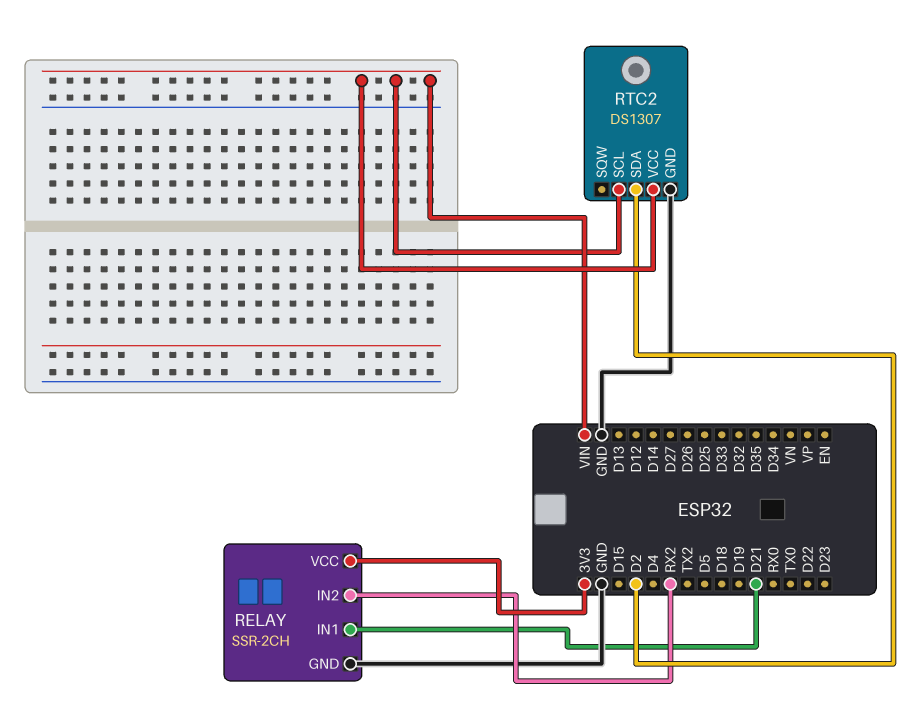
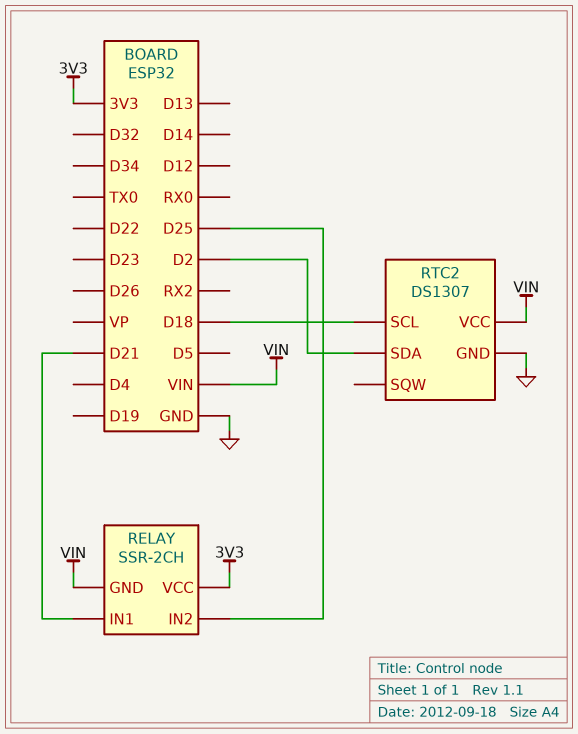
RELAY pin GND: GND -> VIN
RELAY pin IN2: RX2 -> D25
RTC2 pin SCL: VIN -> D18

